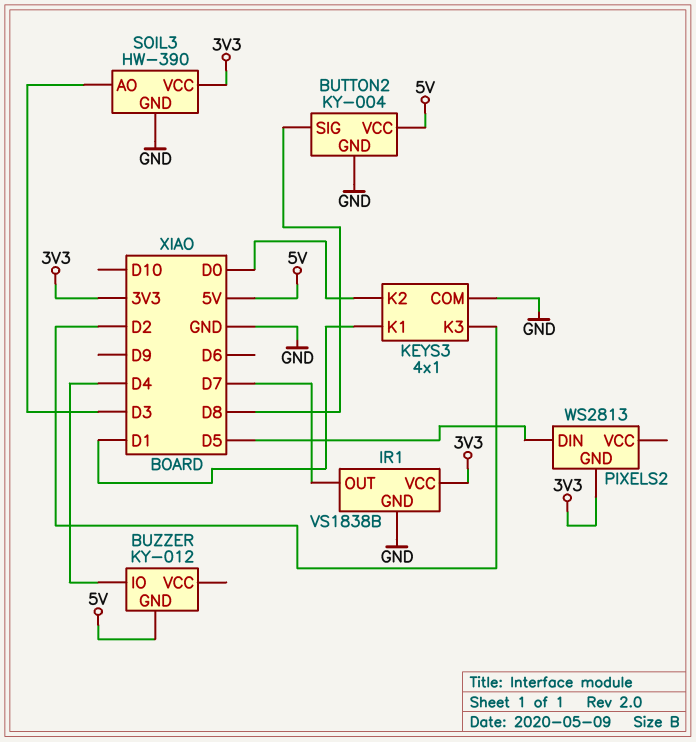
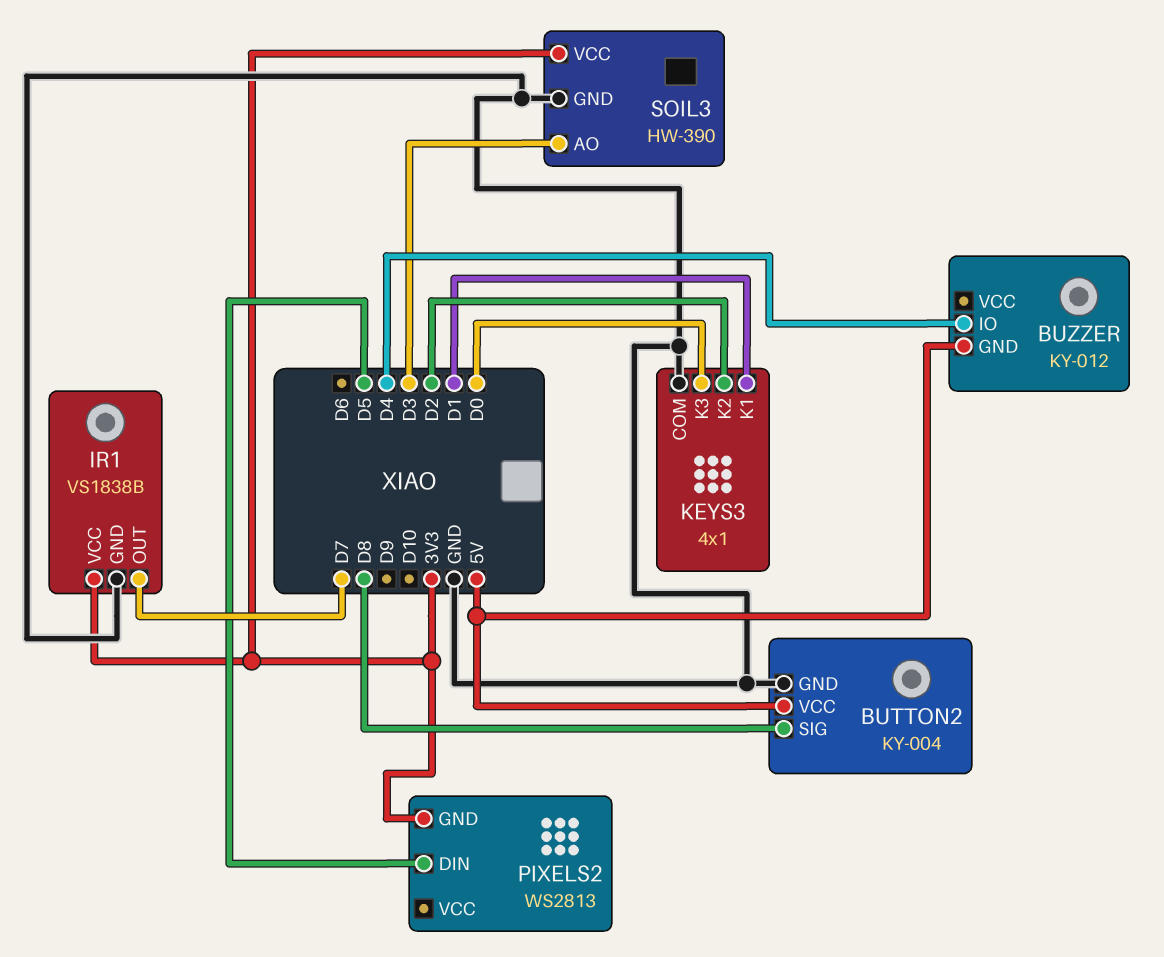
KEYS3 pin K2: D0 -> D2
KEYS3 pin K3: D2 -> D0

